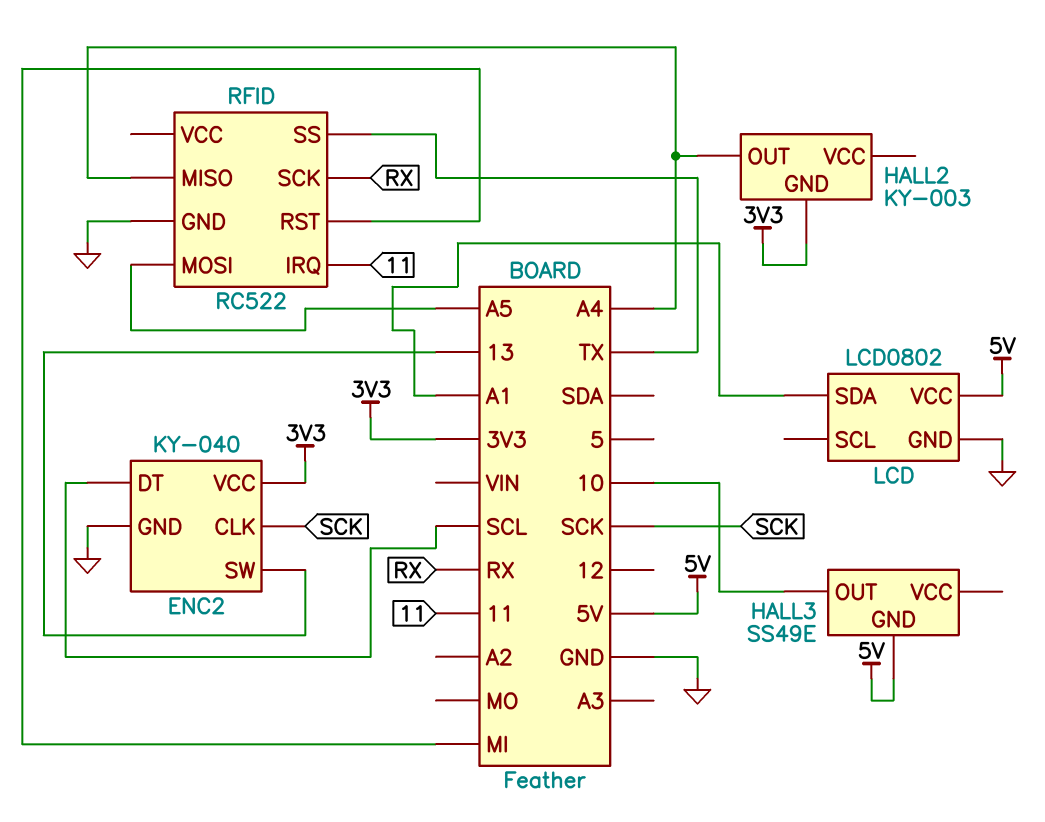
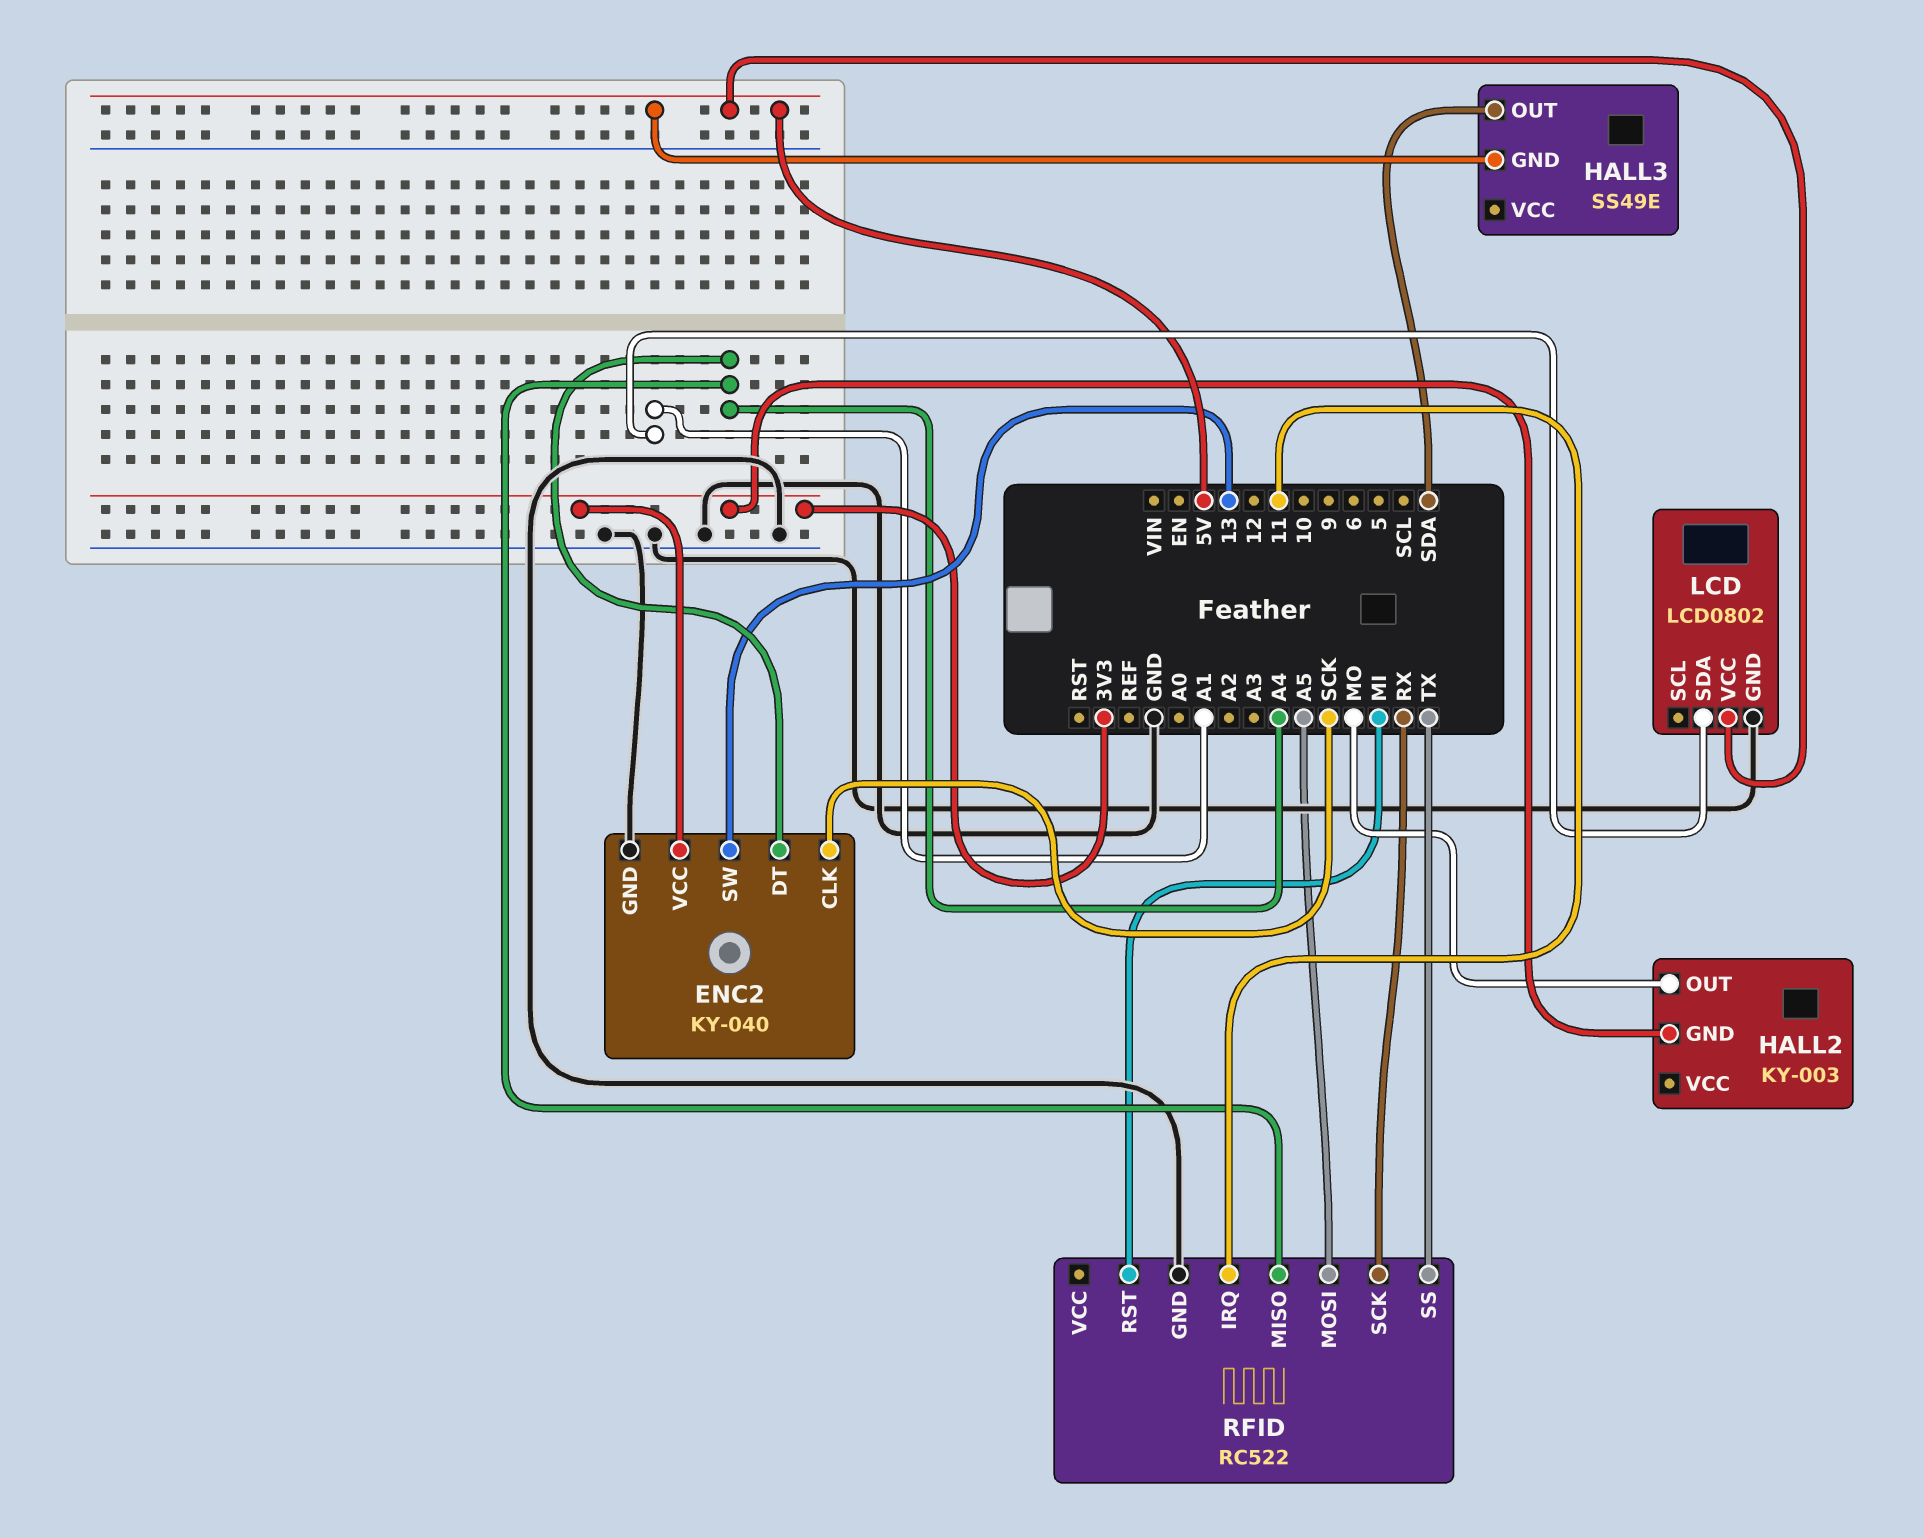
ENC2 pin DT: SCL -> A4
HALL2 pin OUT: A4 -> MO
HALL3 pin OUT: 10 -> SDA

